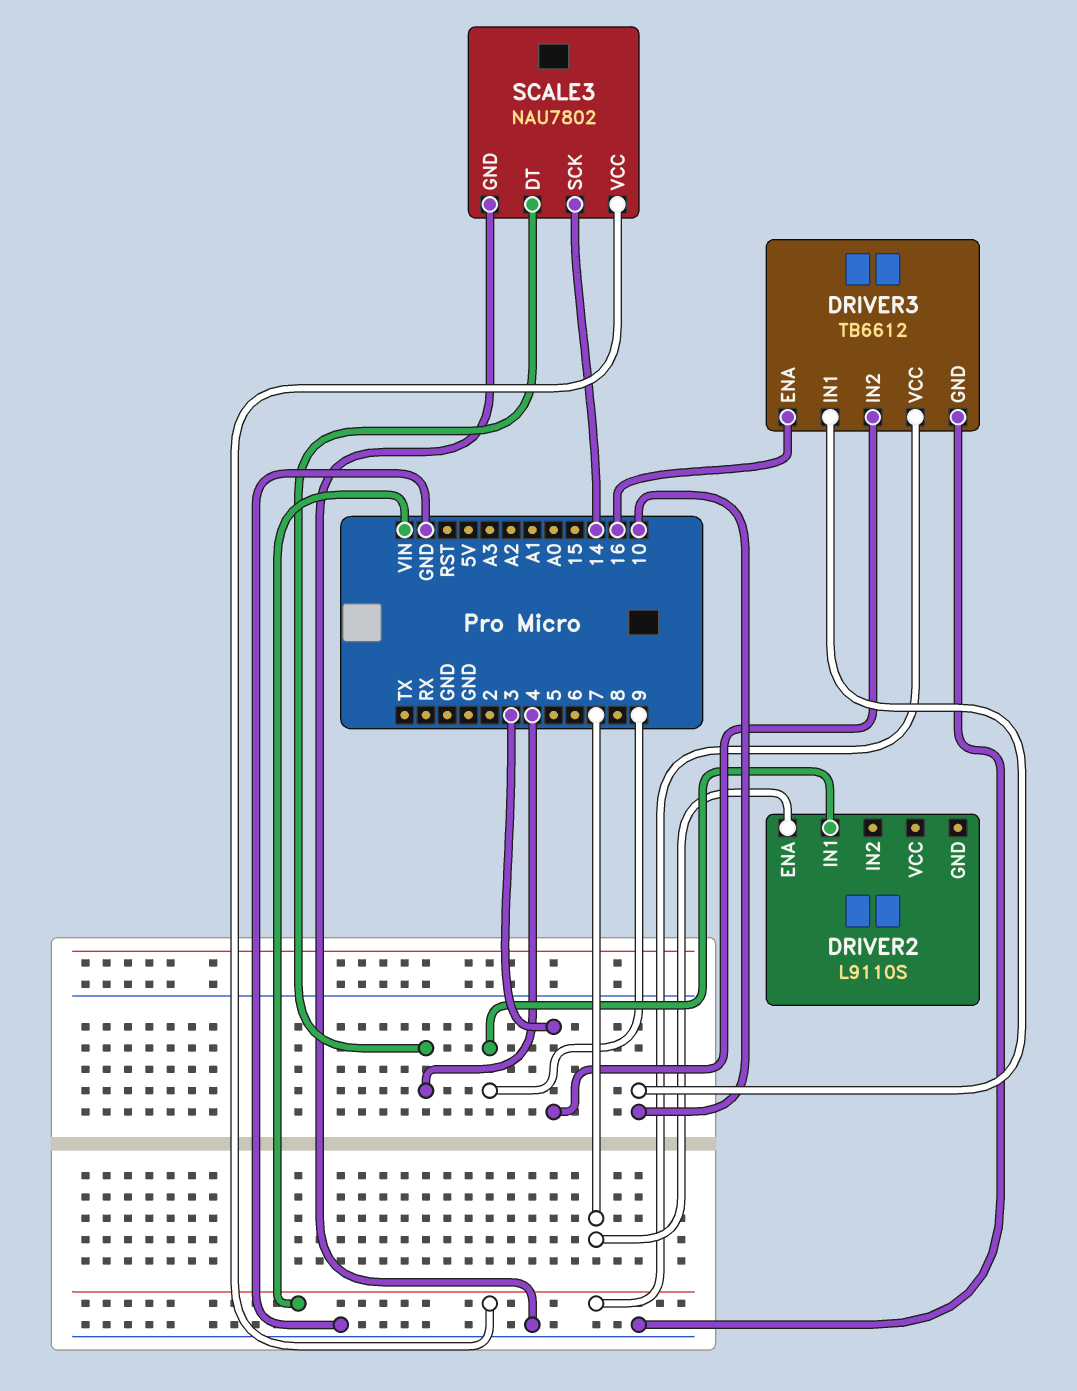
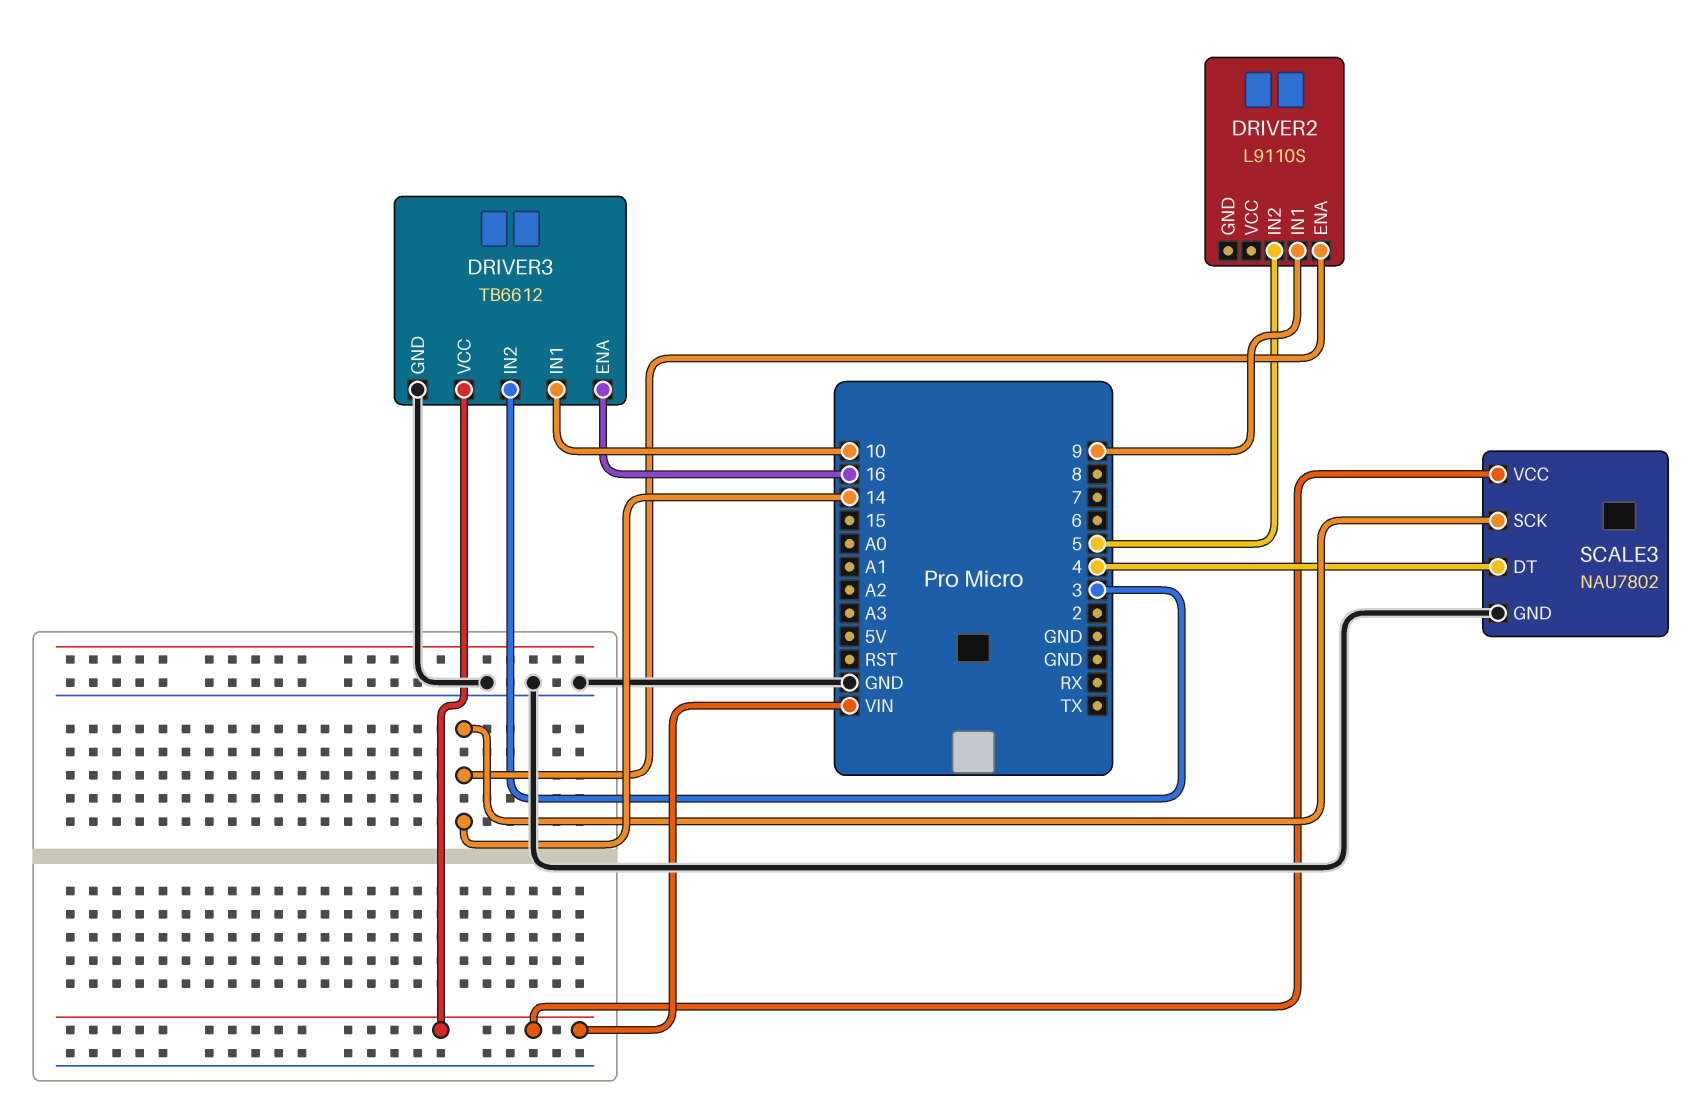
DRIVER2 pin ENA: 7 -> 14
DRIVER2 pin IN2: none -> 5

